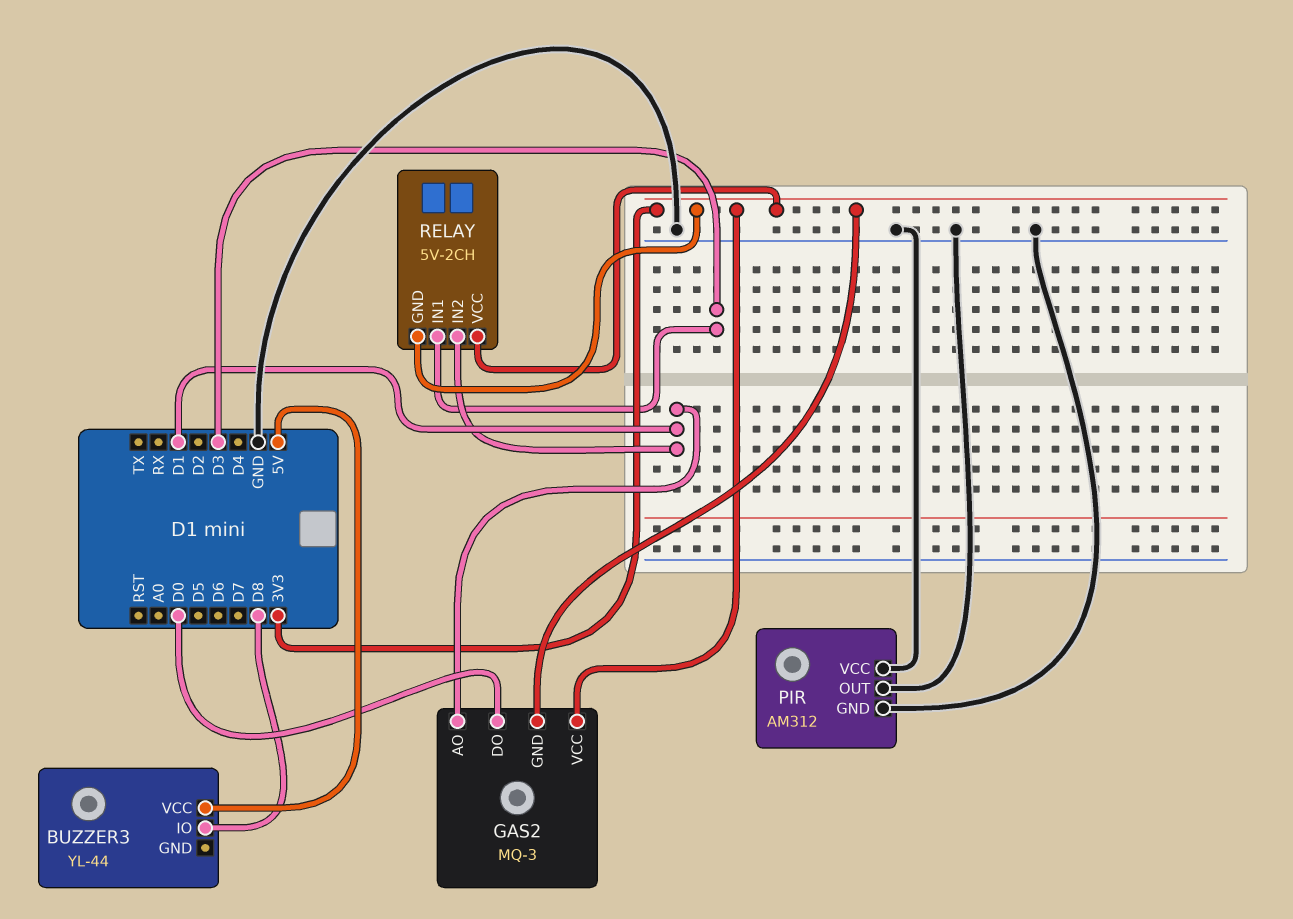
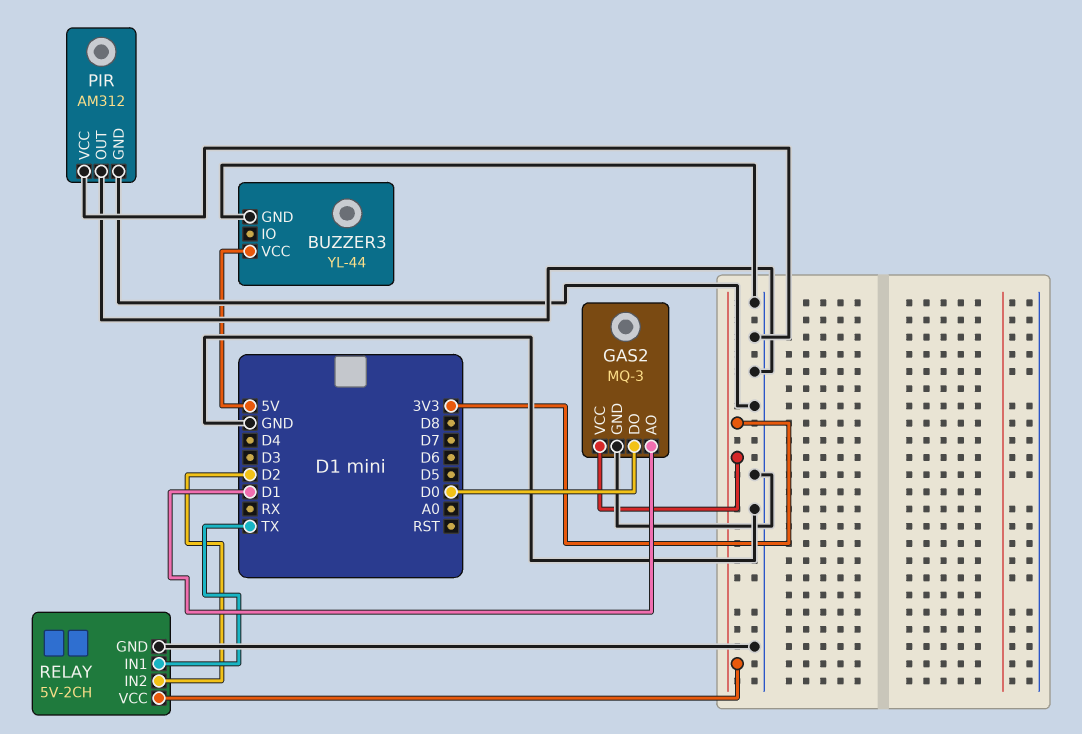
BUZZER3 pin GND: none -> GND
BUZZER3 pin IO: D8 -> none
GAS2 pin GND: 3V3 -> GND
RELAY pin GND: 3V3 -> GND
RELAY pin IN1: D3 -> TX
RELAY pin IN2: D1 -> D2

